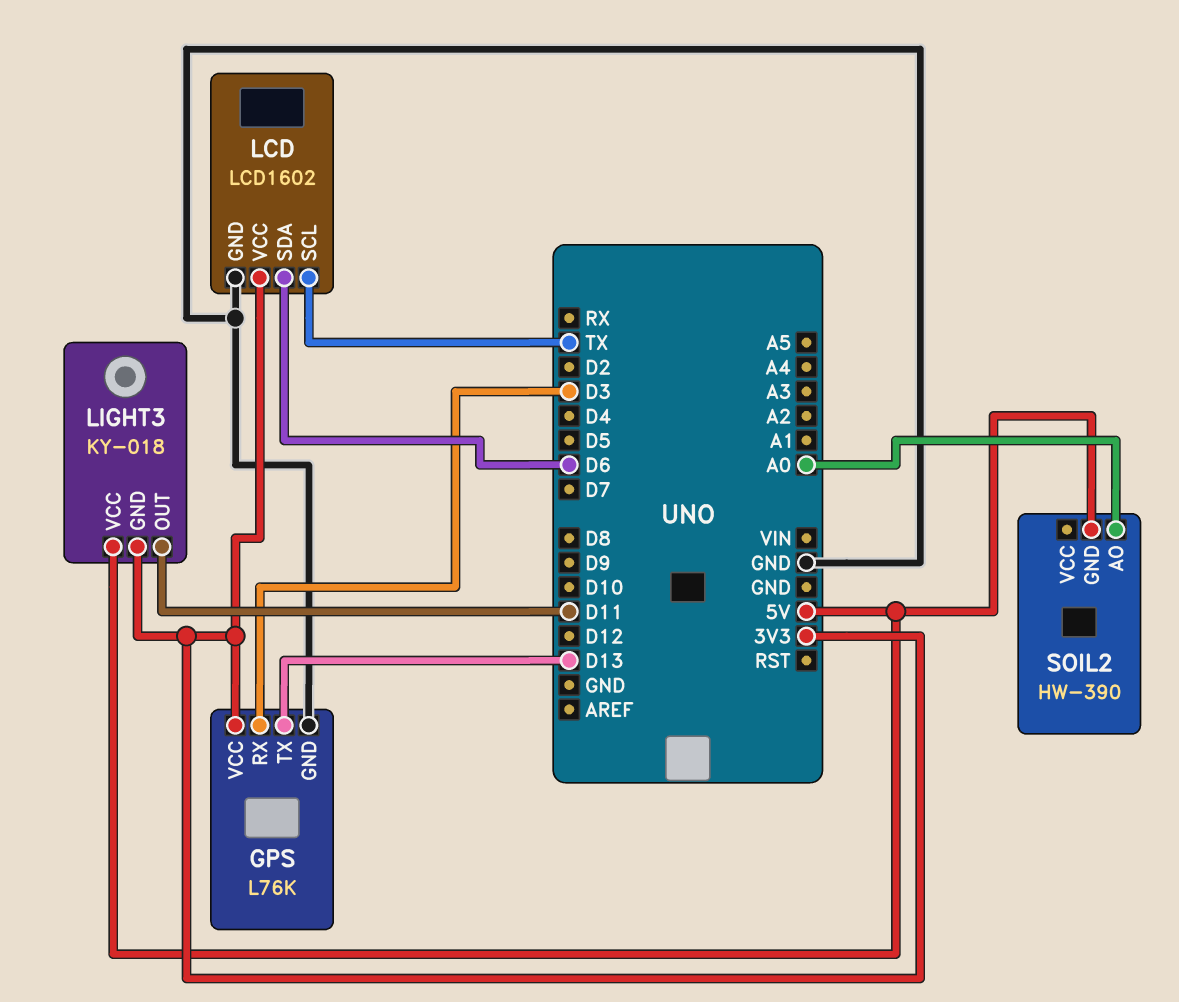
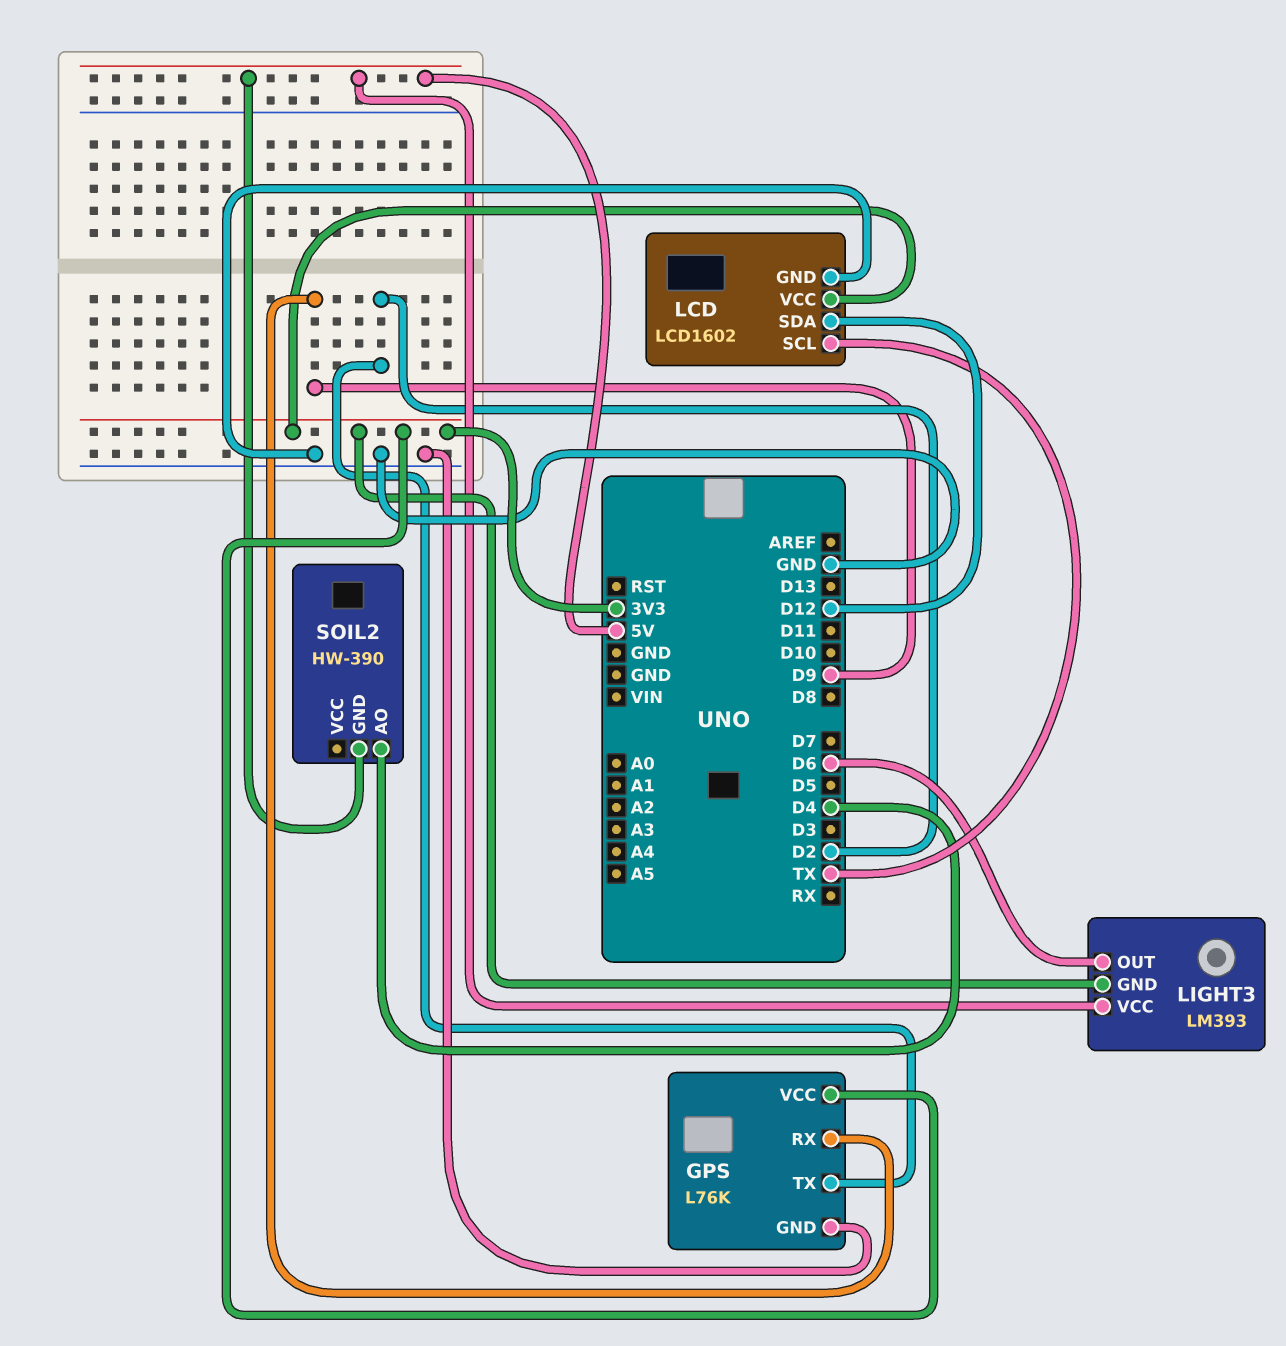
GPS pin RX: D3 -> D9
GPS pin TX: D13 -> D2
LCD pin SDA: D6 -> D12
LIGHT3: KY-018 -> LM393
LIGHT3 pin OUT: D11 -> D6
SOIL2 pin AO: A0 -> D4

